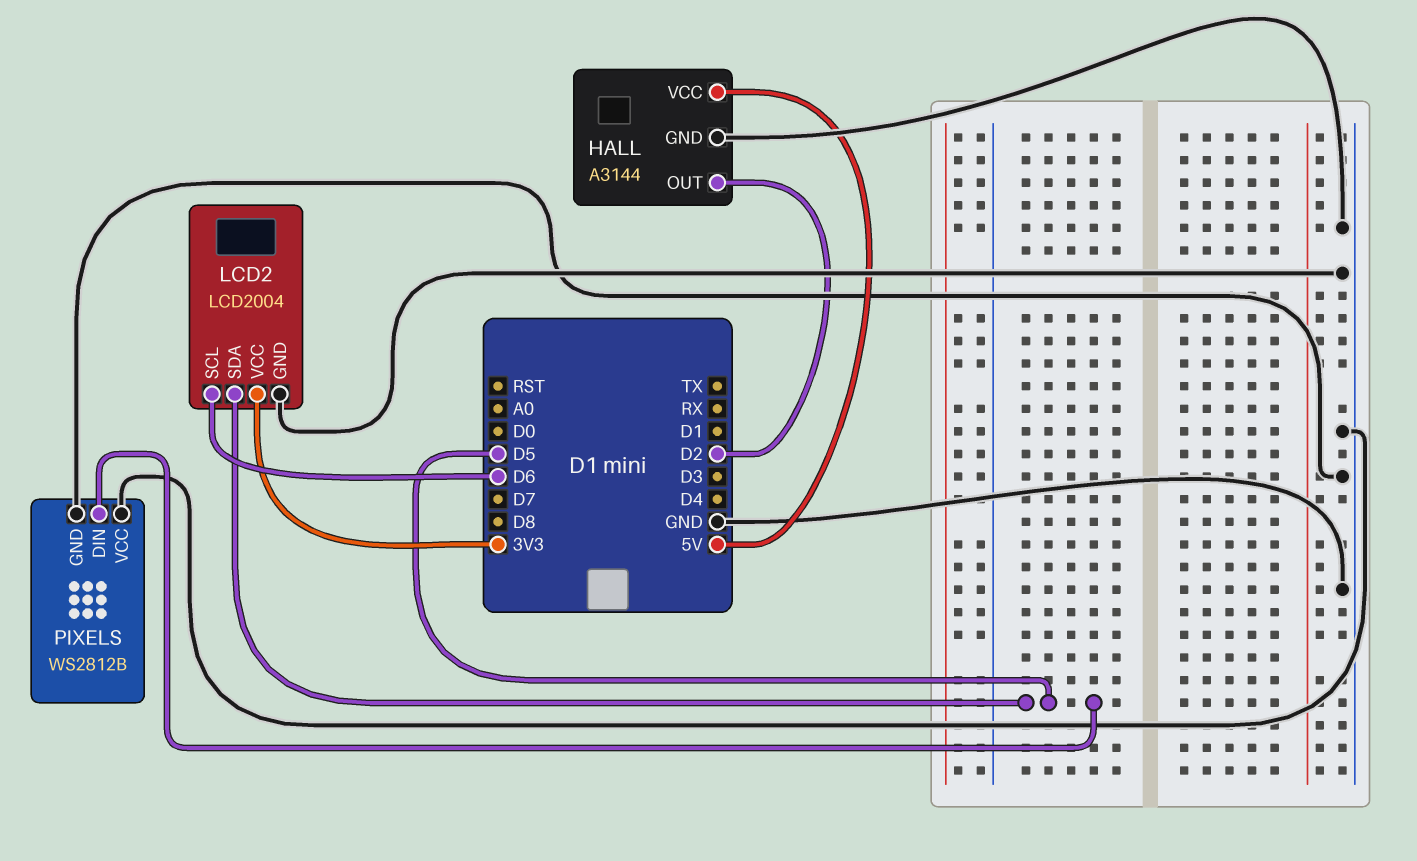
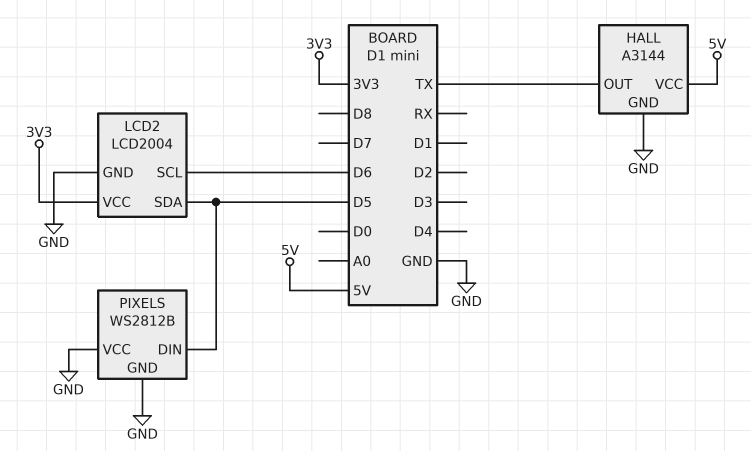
HALL pin OUT: D2 -> TX

